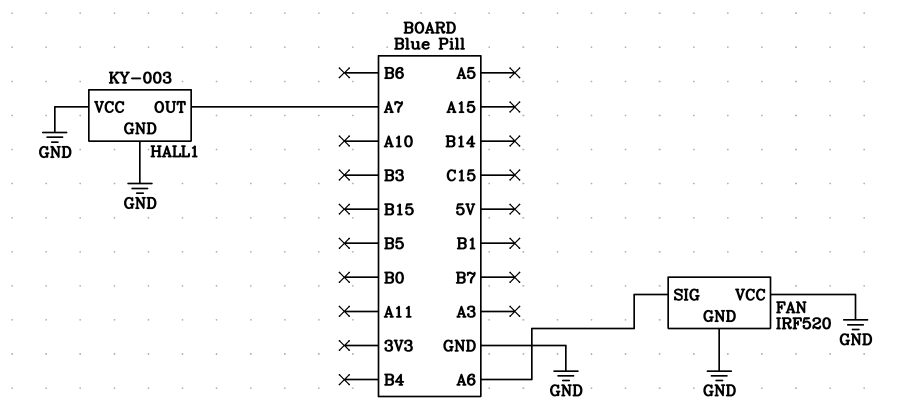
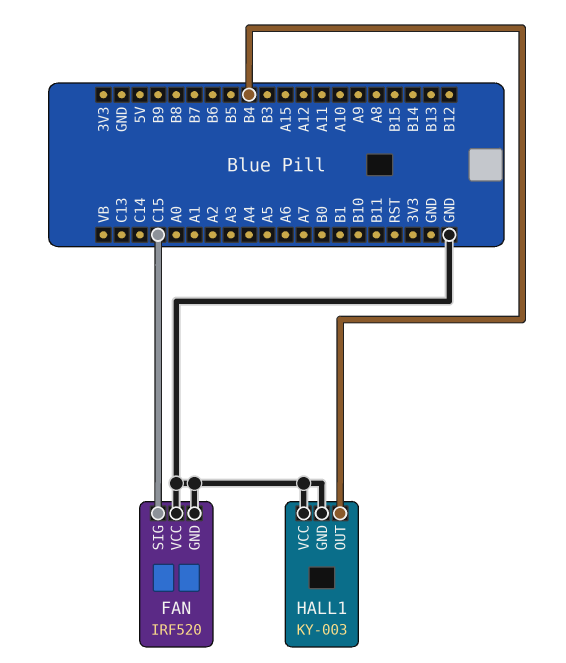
FAN pin SIG: A6 -> C15
HALL1 pin OUT: A7 -> B4

